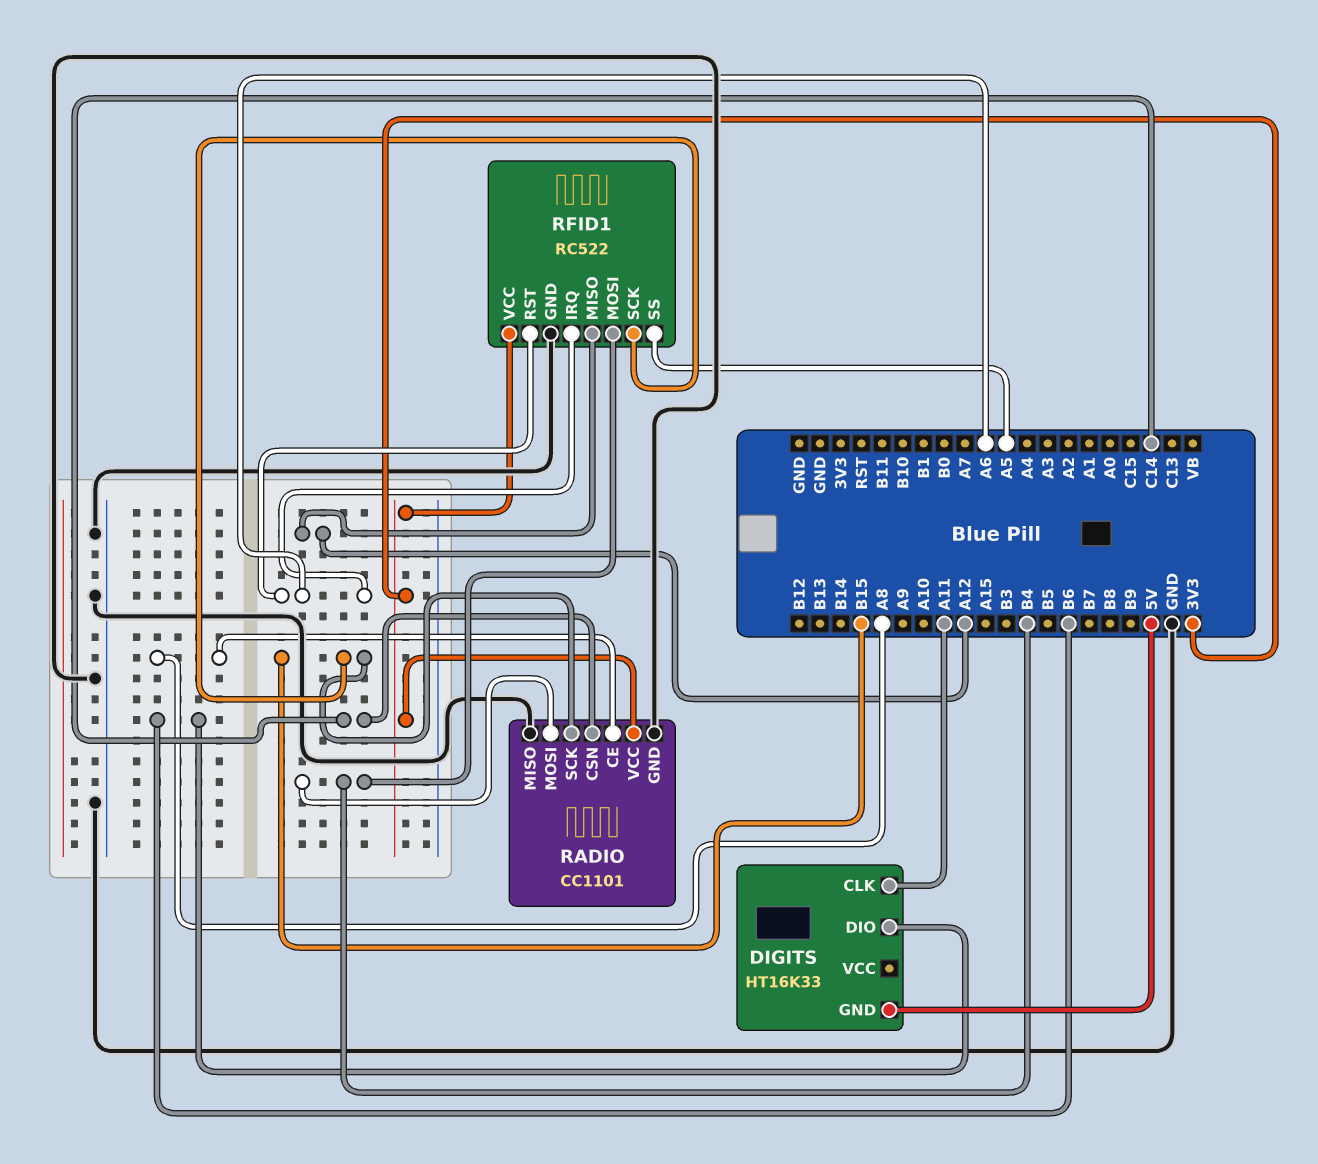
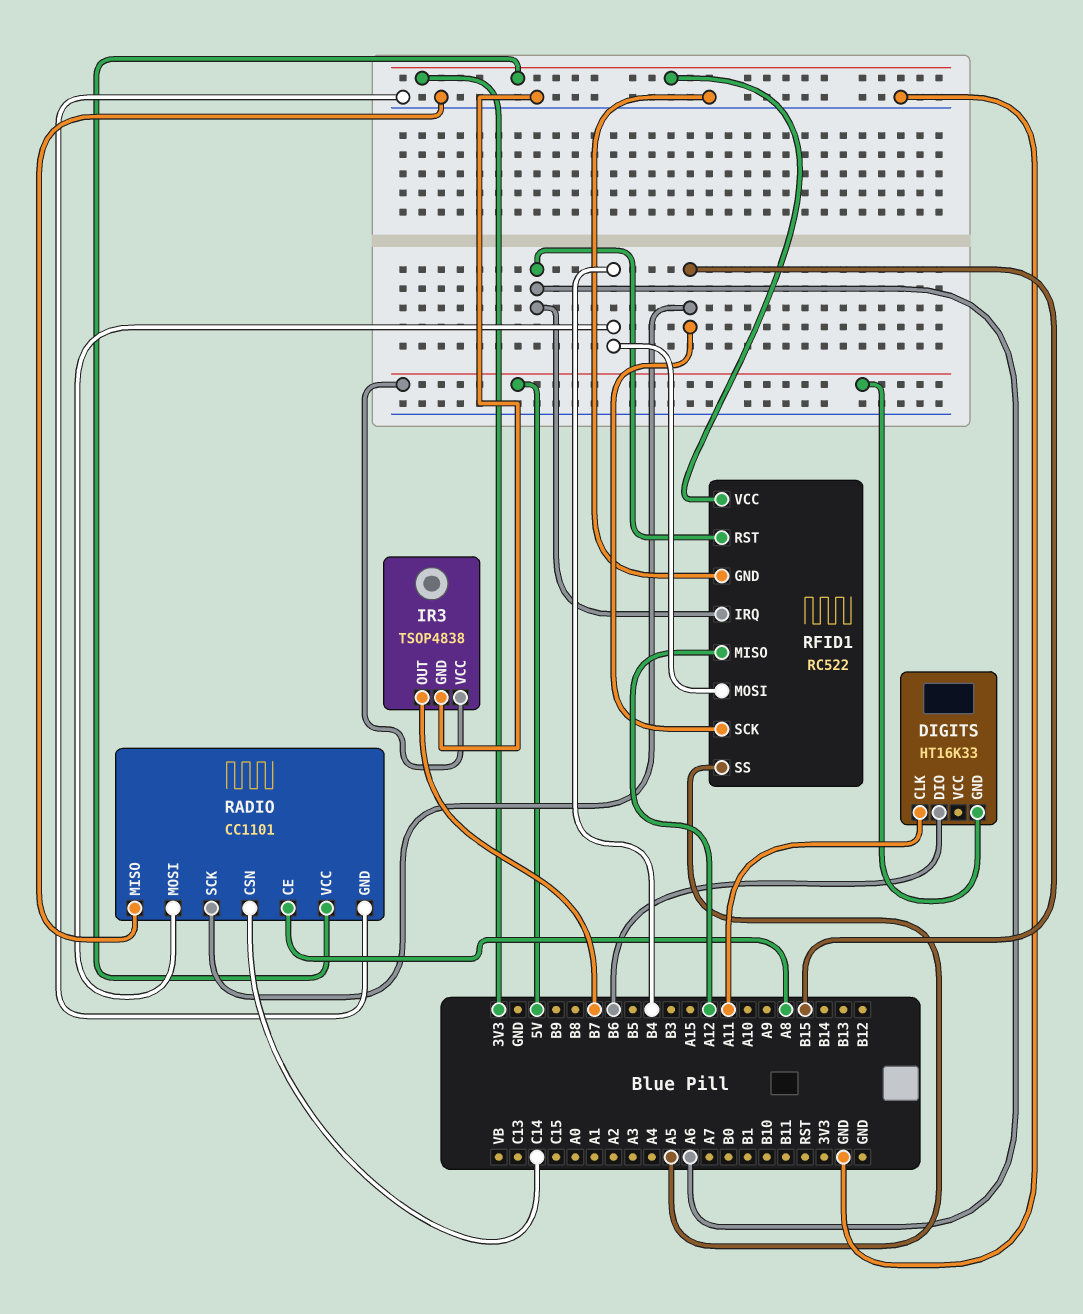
IR3: none -> TSOP4838
IR3 pin GND: none -> GND
IR3 pin OUT: none -> B7
IR3 pin VCC: none -> 5V

